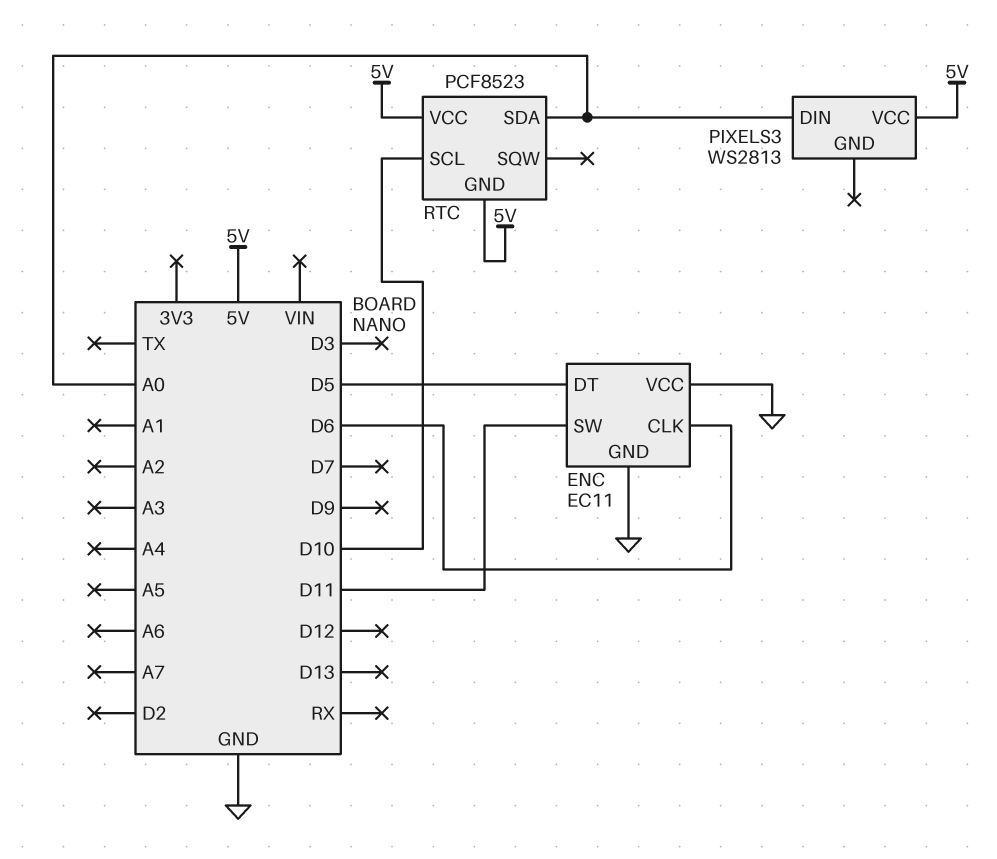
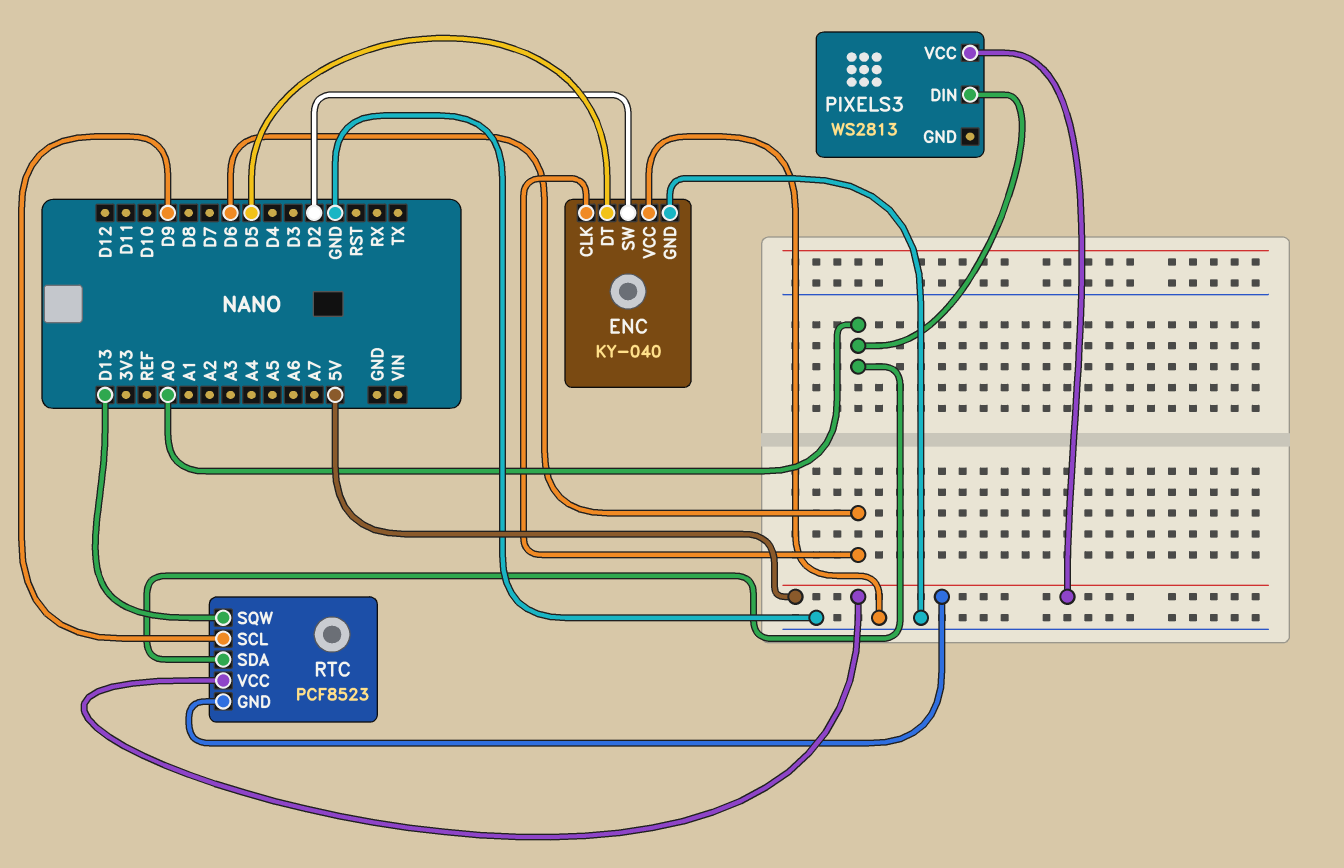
ENC: EC11 -> KY-040
ENC pin SW: D11 -> D2
RTC pin SCL: D10 -> D9
RTC pin SQW: none -> D13

